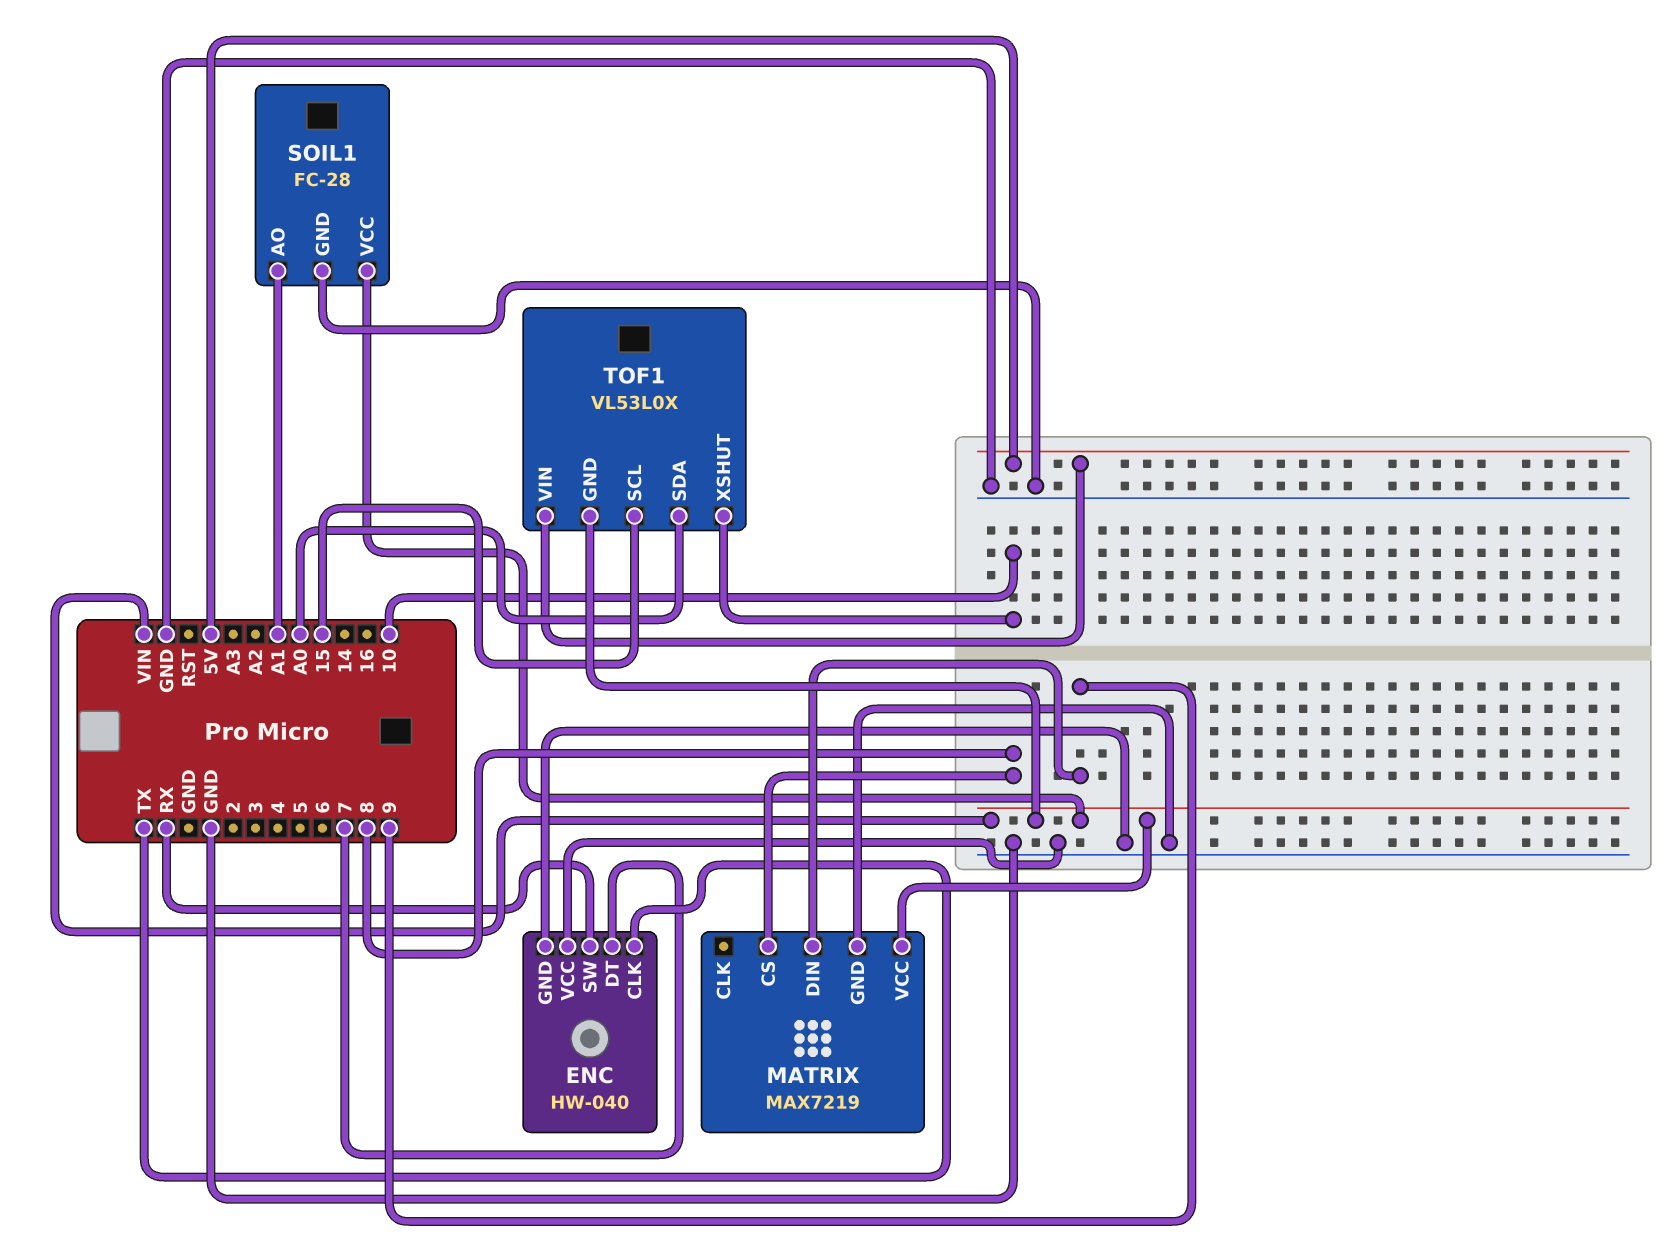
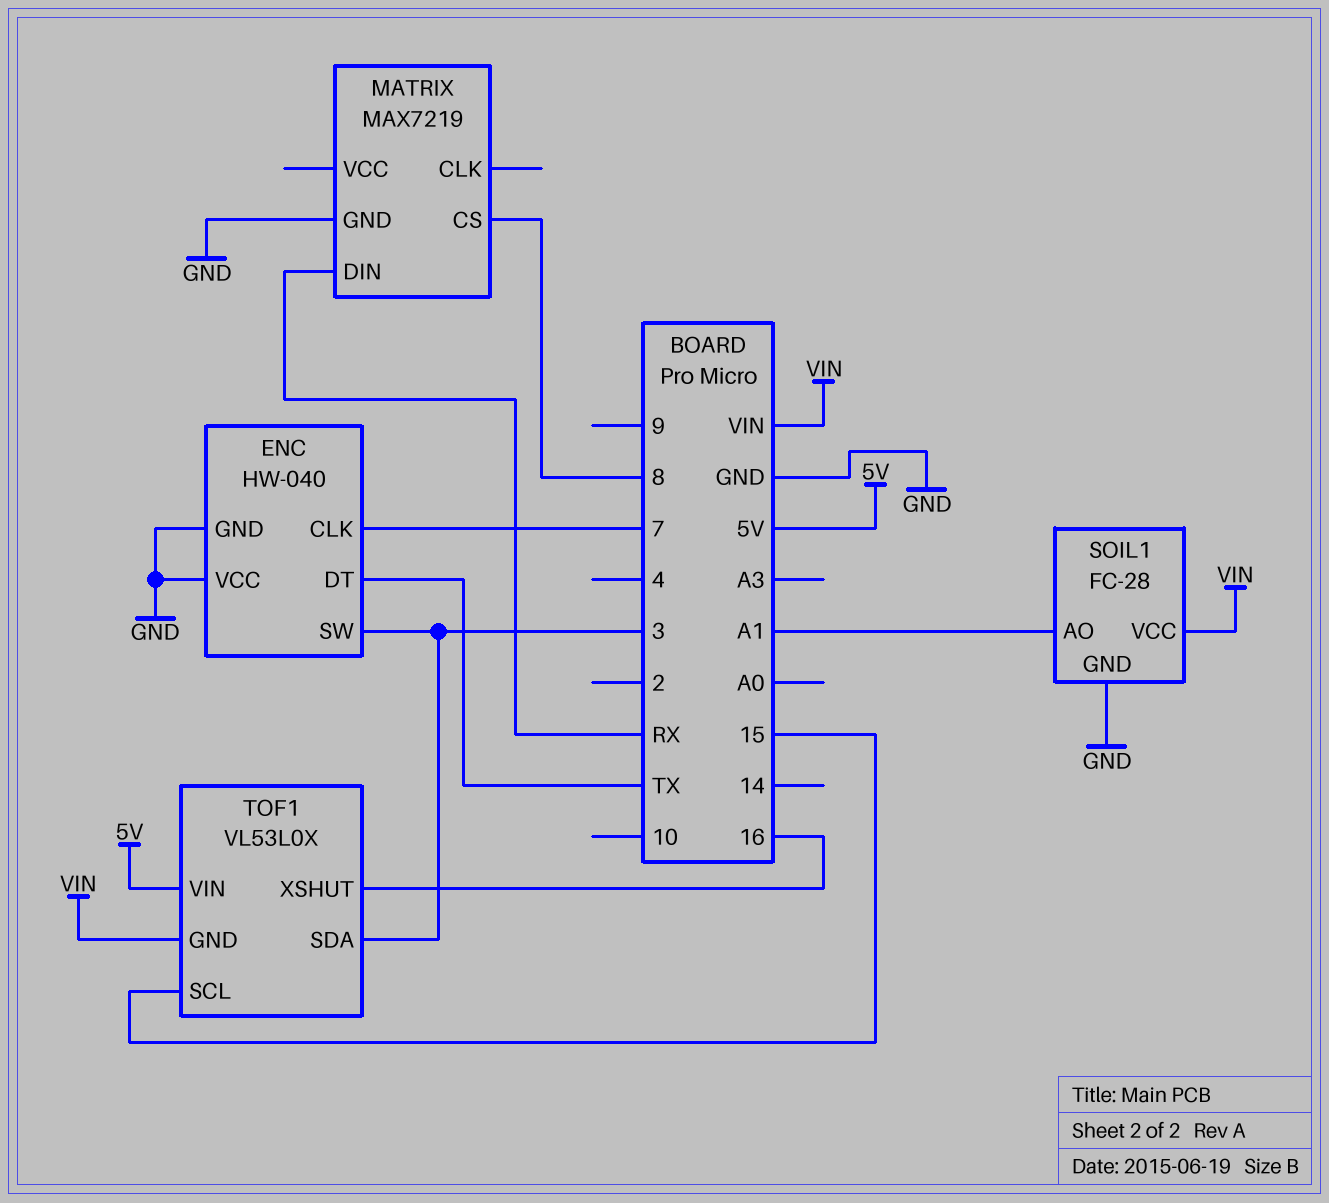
ENC pin CLK: TX -> 7
ENC pin DT: 7 -> TX
ENC pin SW: RX -> 3
MATRIX pin DIN: 9 -> RX
MATRIX pin VCC: VIN -> none
TOF1 pin SDA: A0 -> 3
TOF1 pin XSHUT: 10 -> 16

